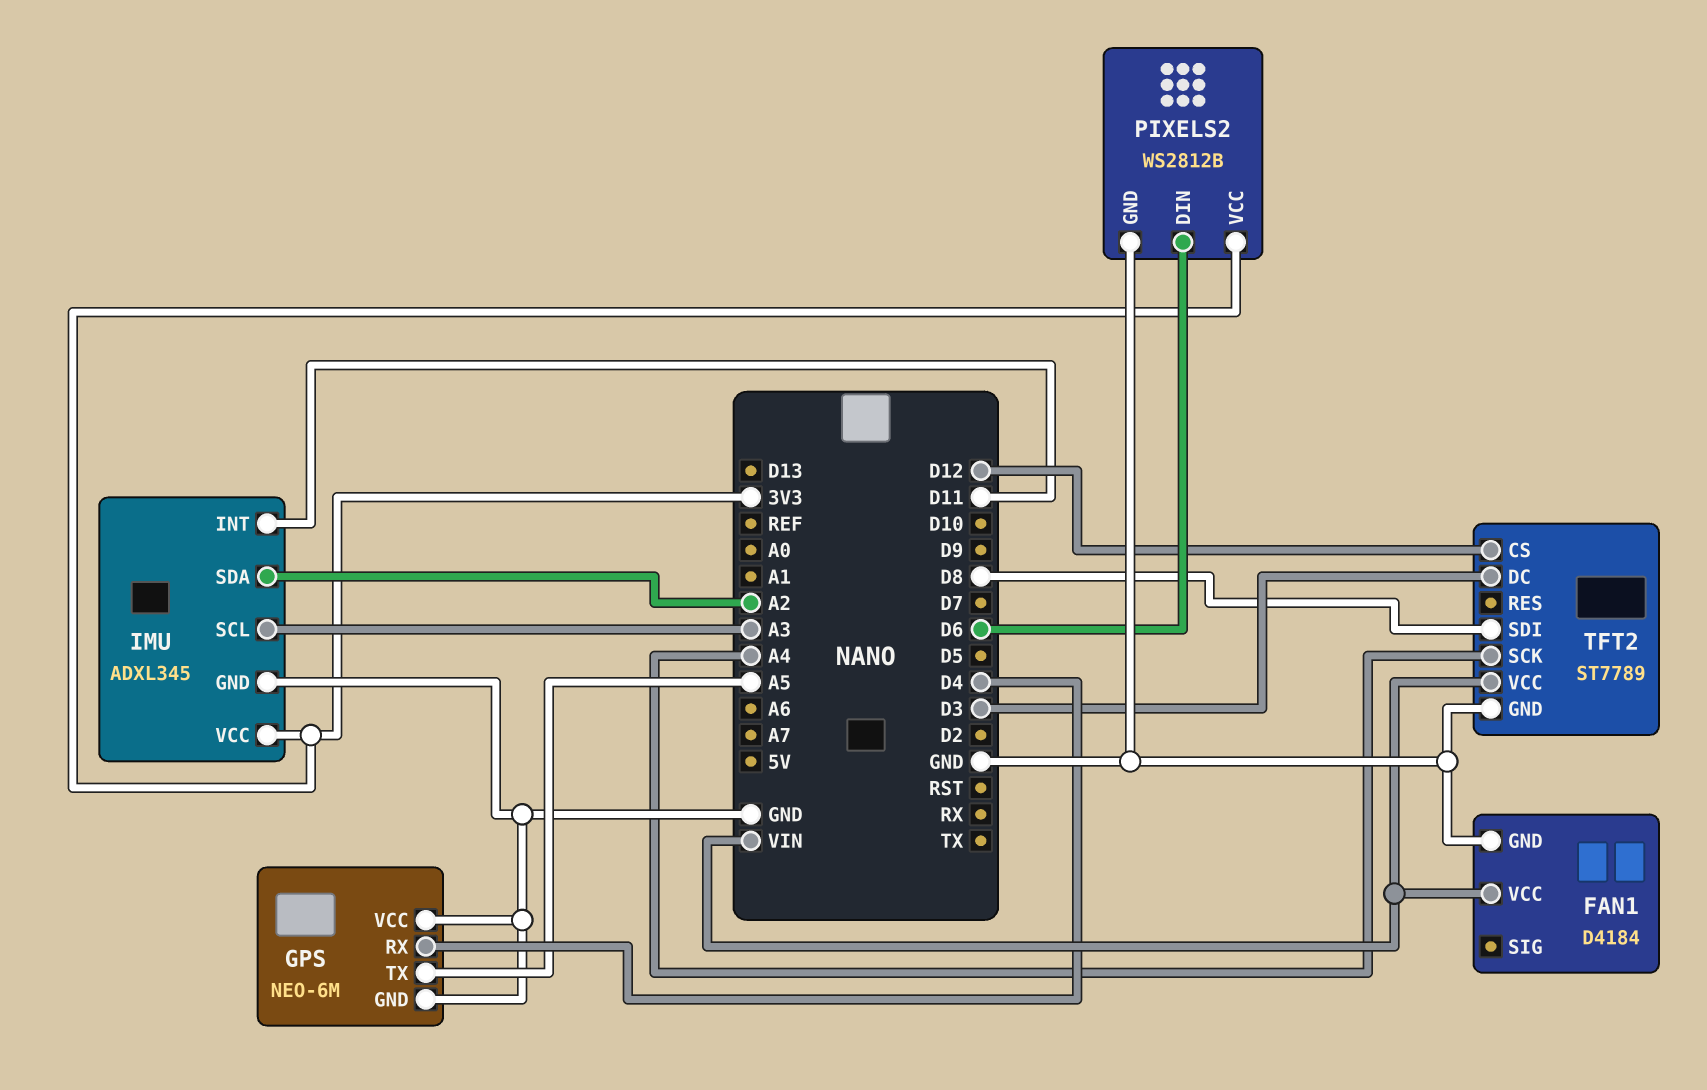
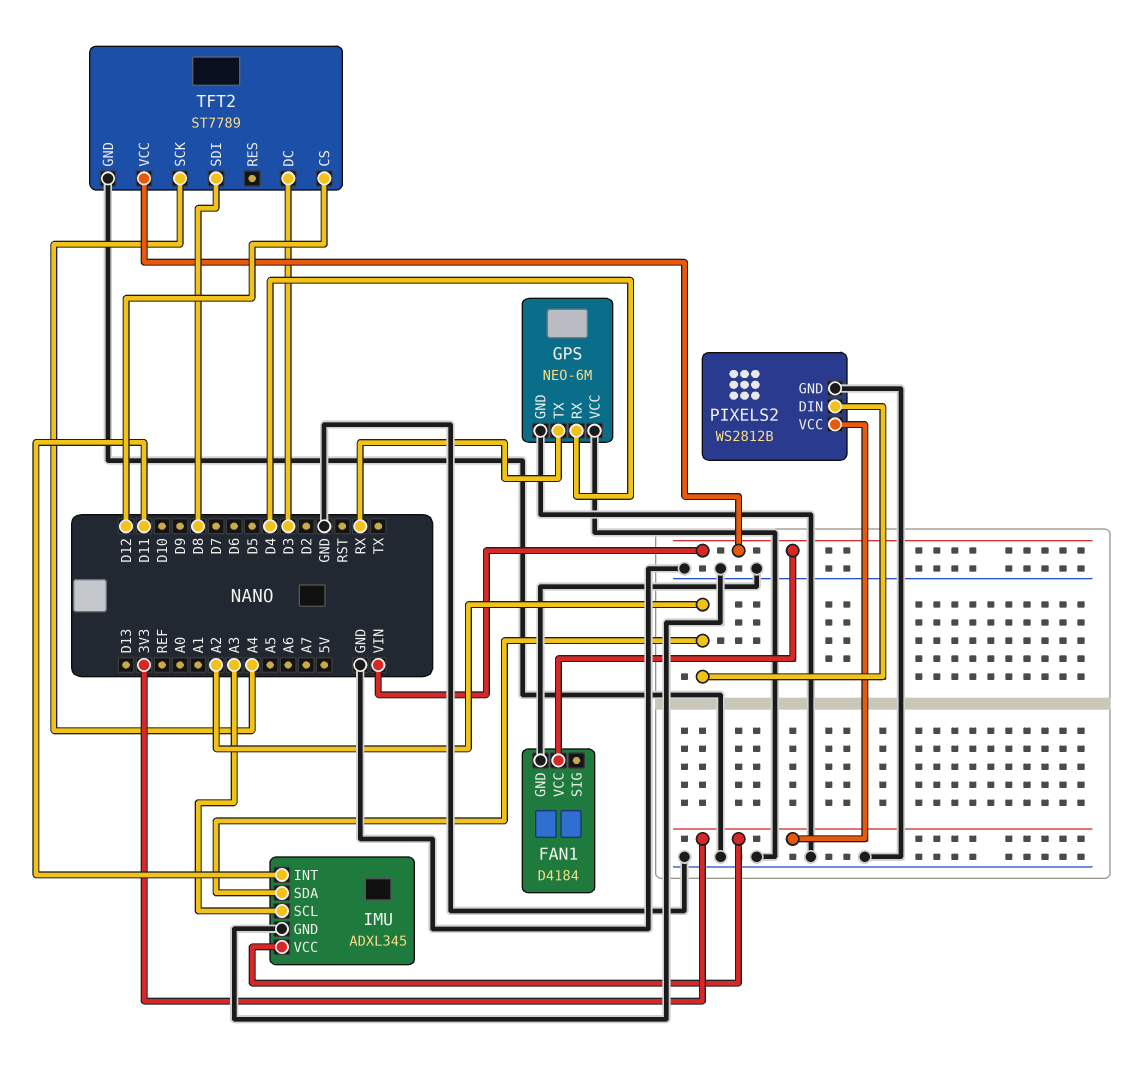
GPS pin TX: A5 -> RX
PIXELS2 pin DIN: D6 -> A2

